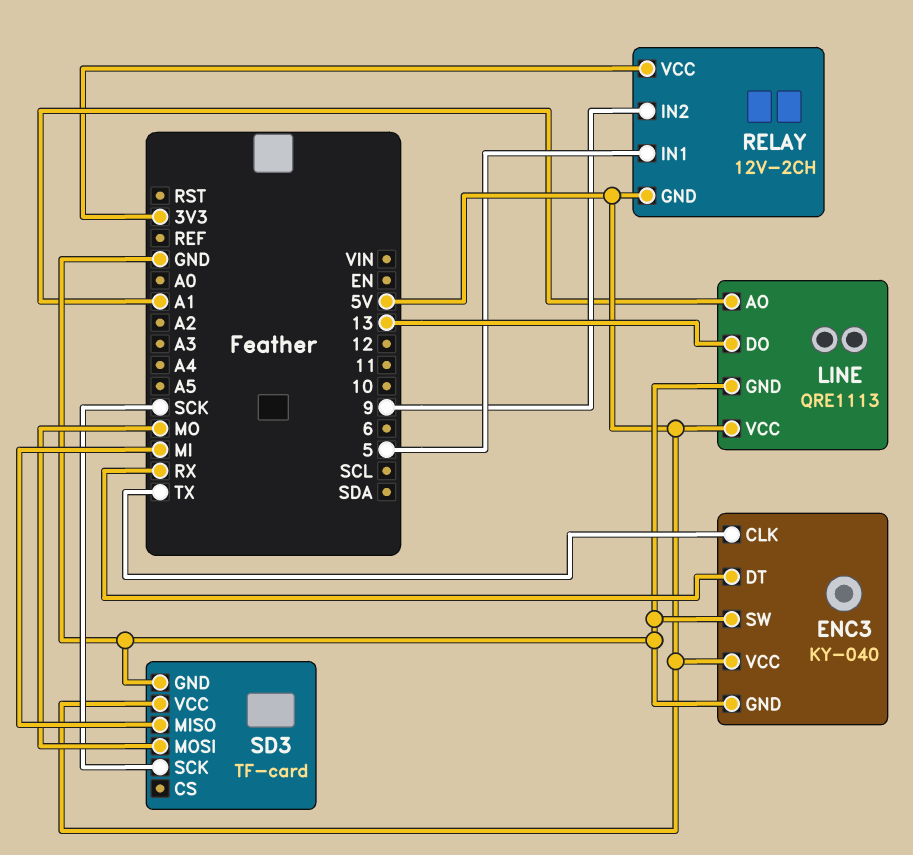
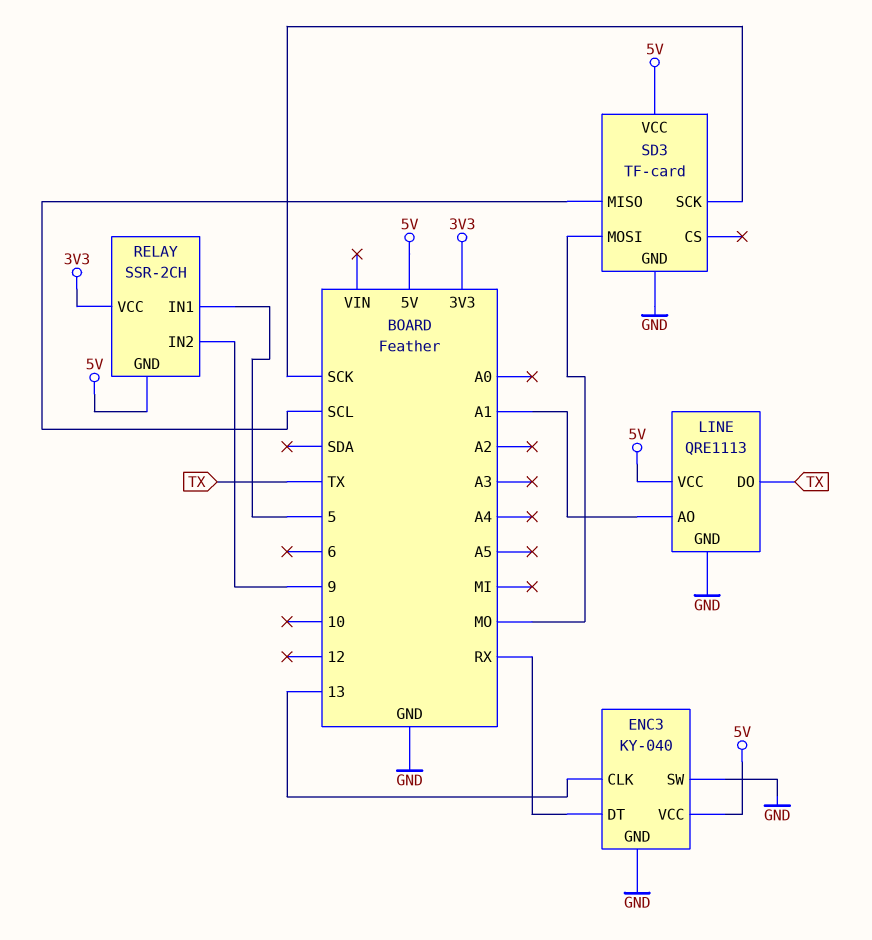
ENC3 pin CLK: TX -> 13
LINE pin DO: 13 -> TX
RELAY: 12V-2CH -> SSR-2CH
SD3 pin MISO: MI -> SCL

